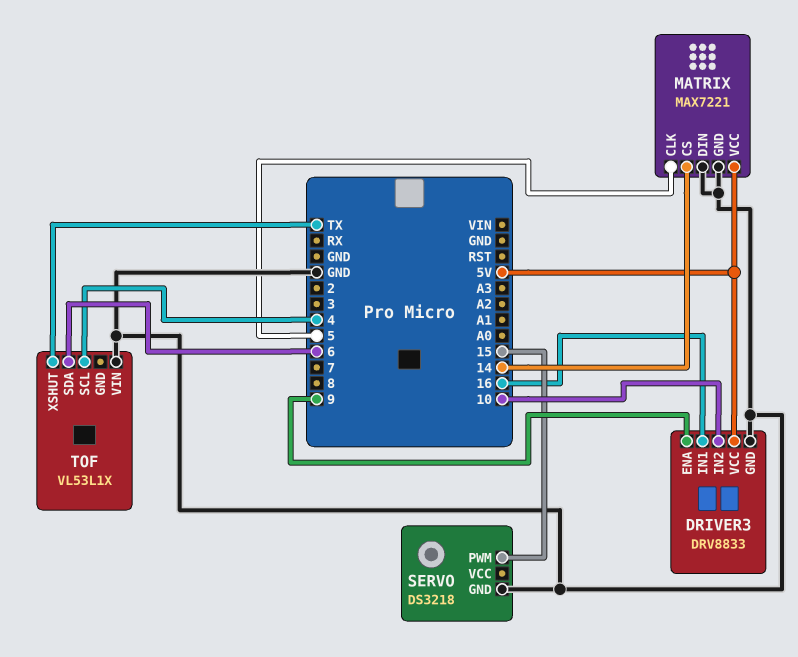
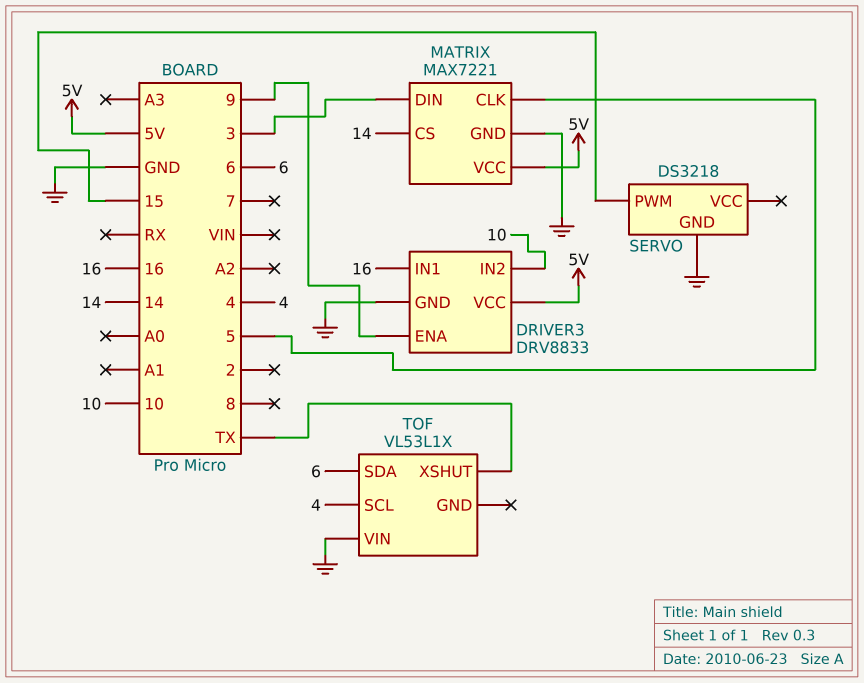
MATRIX pin DIN: GND -> 3

